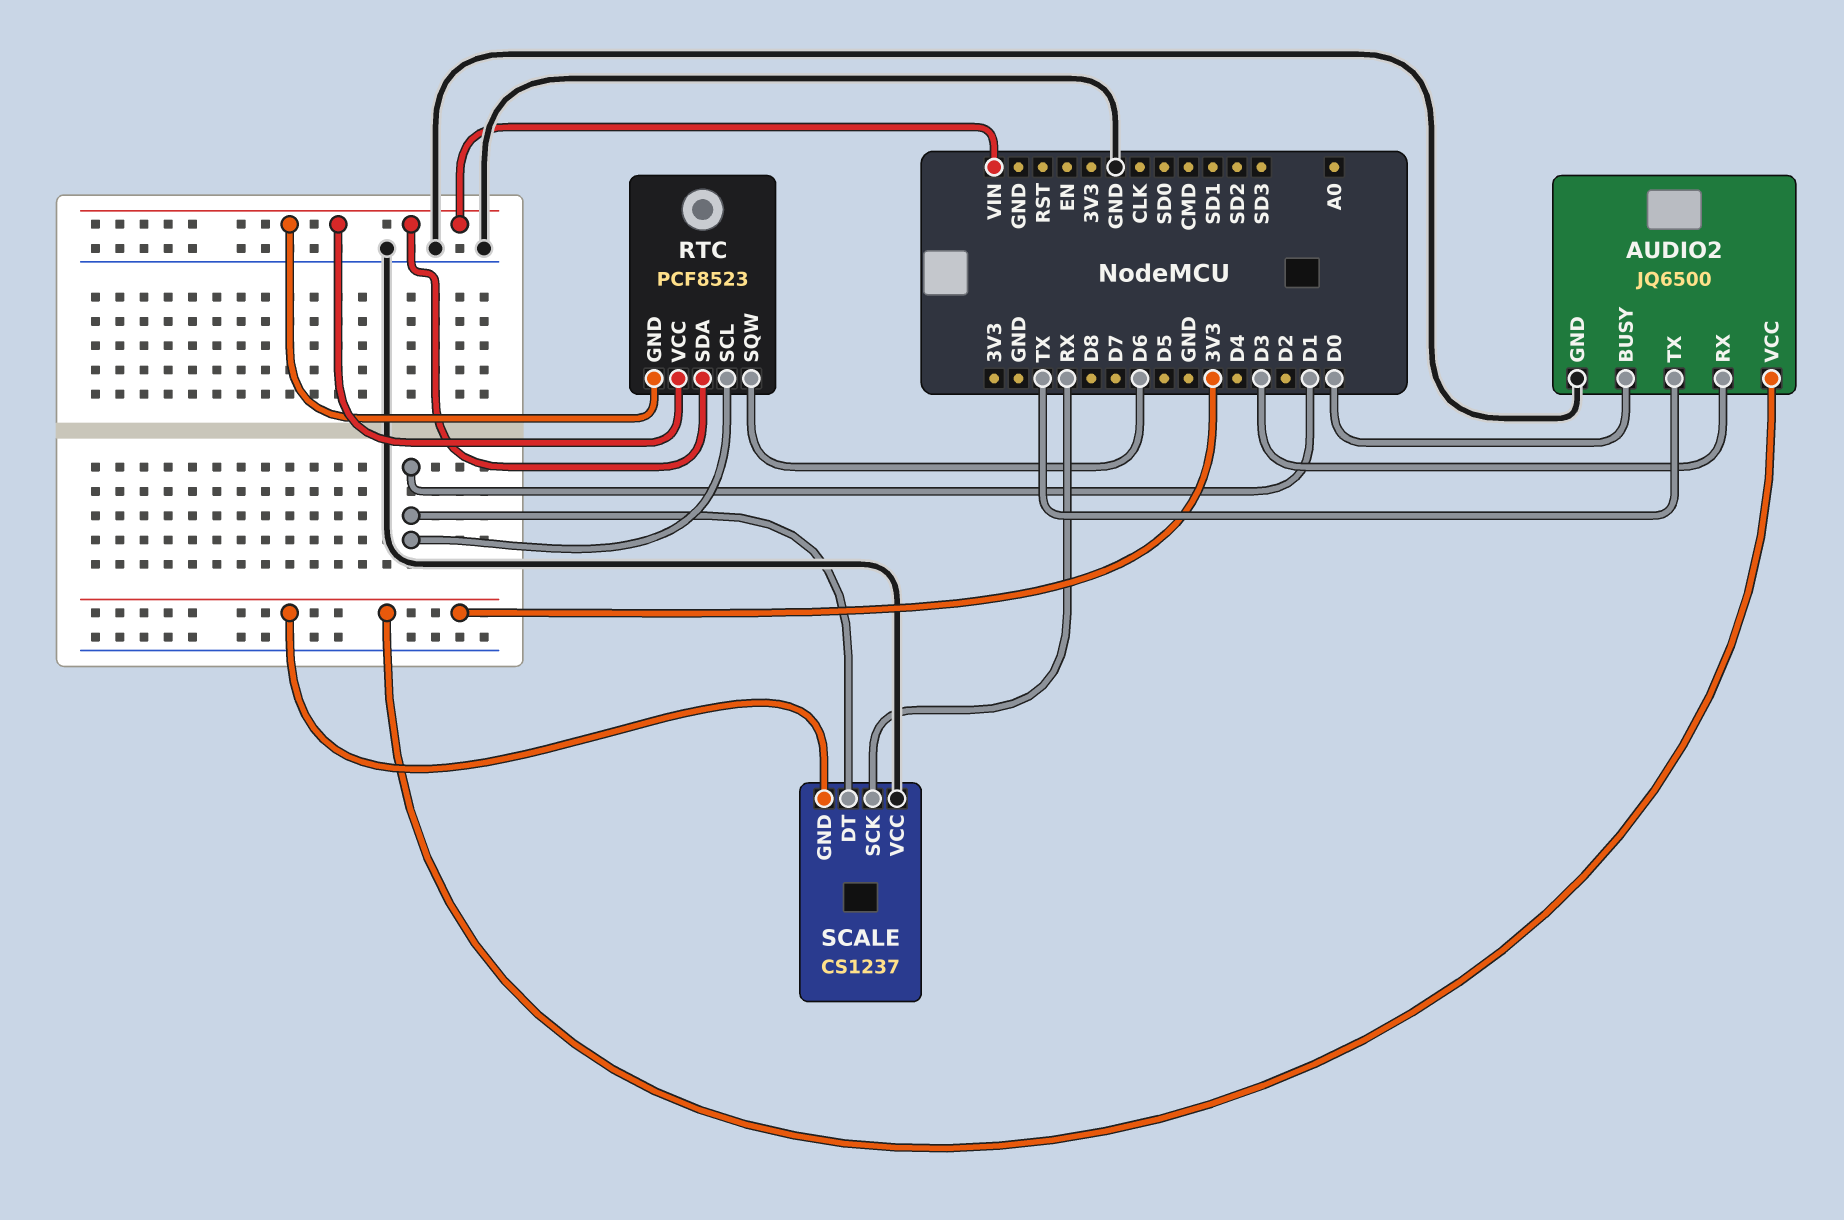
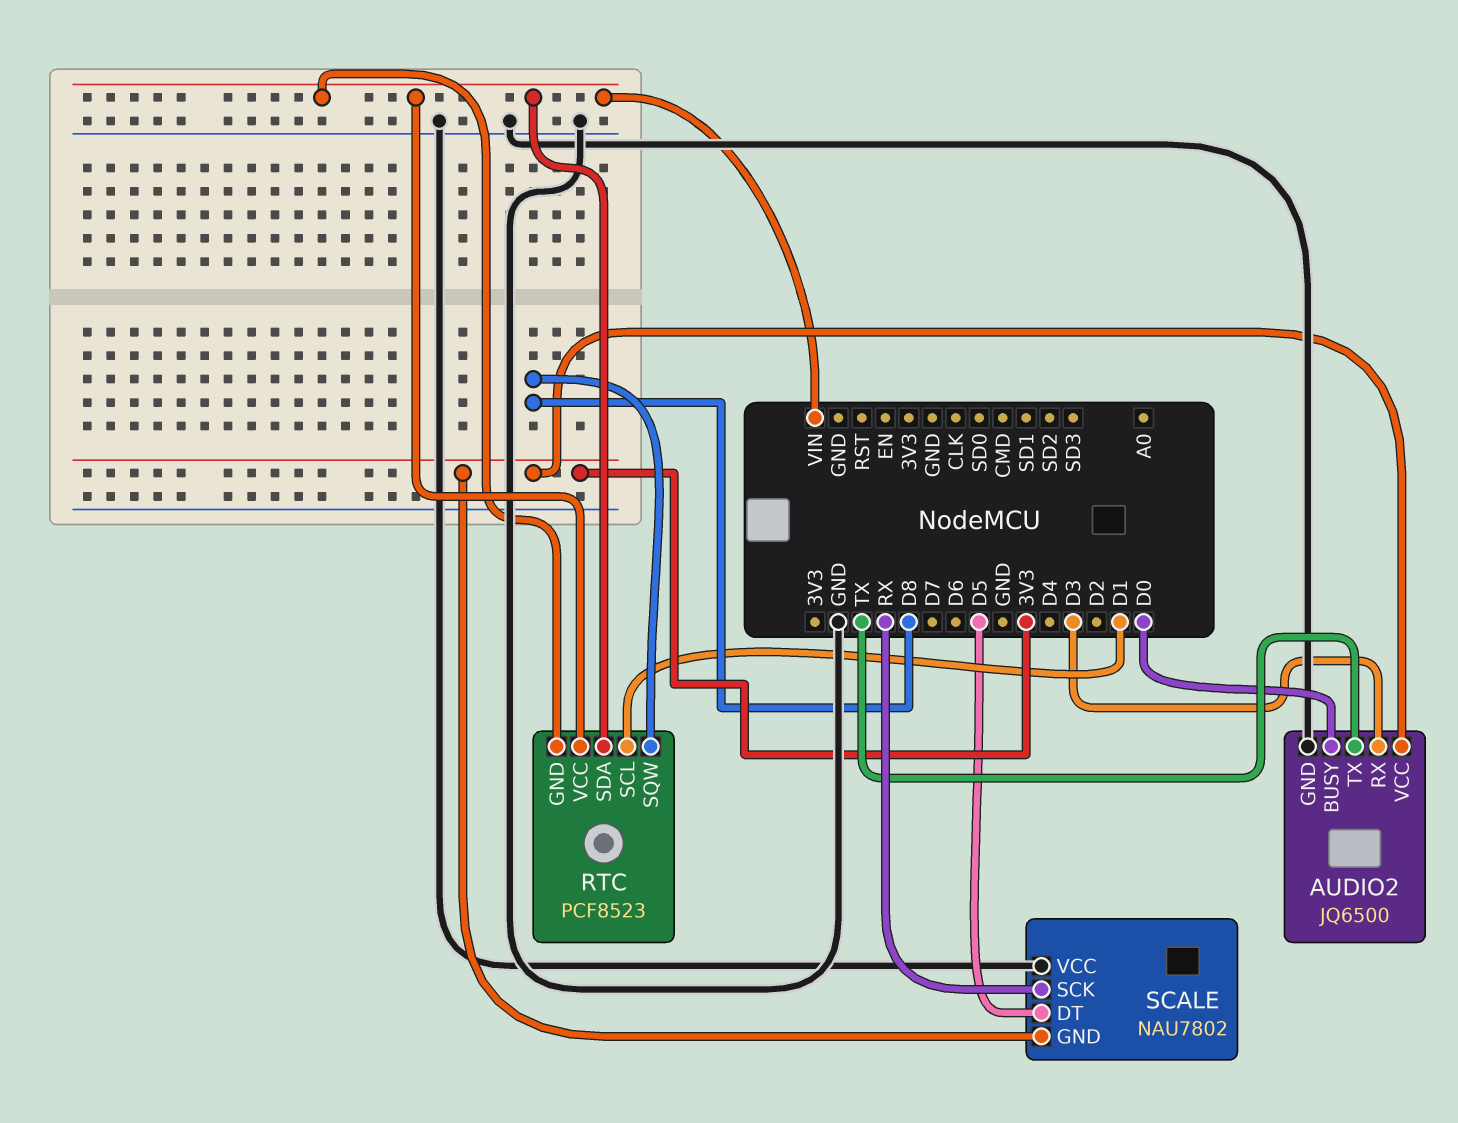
RTC pin SQW: D6 -> D8
SCALE: CS1237 -> NAU7802
SCALE pin DT: D1 -> D5

